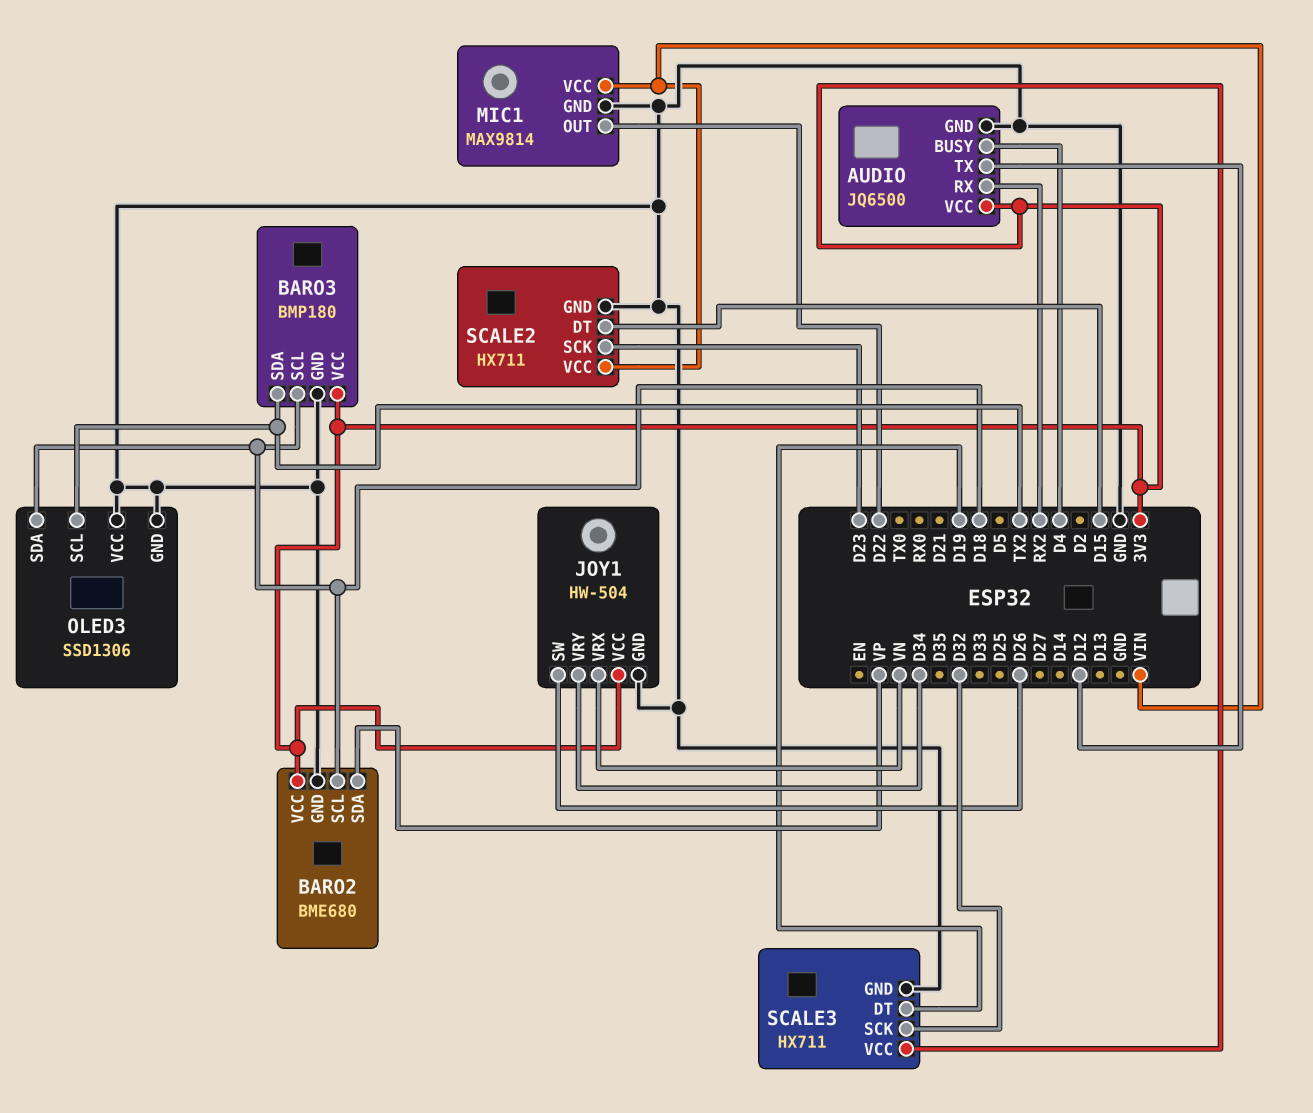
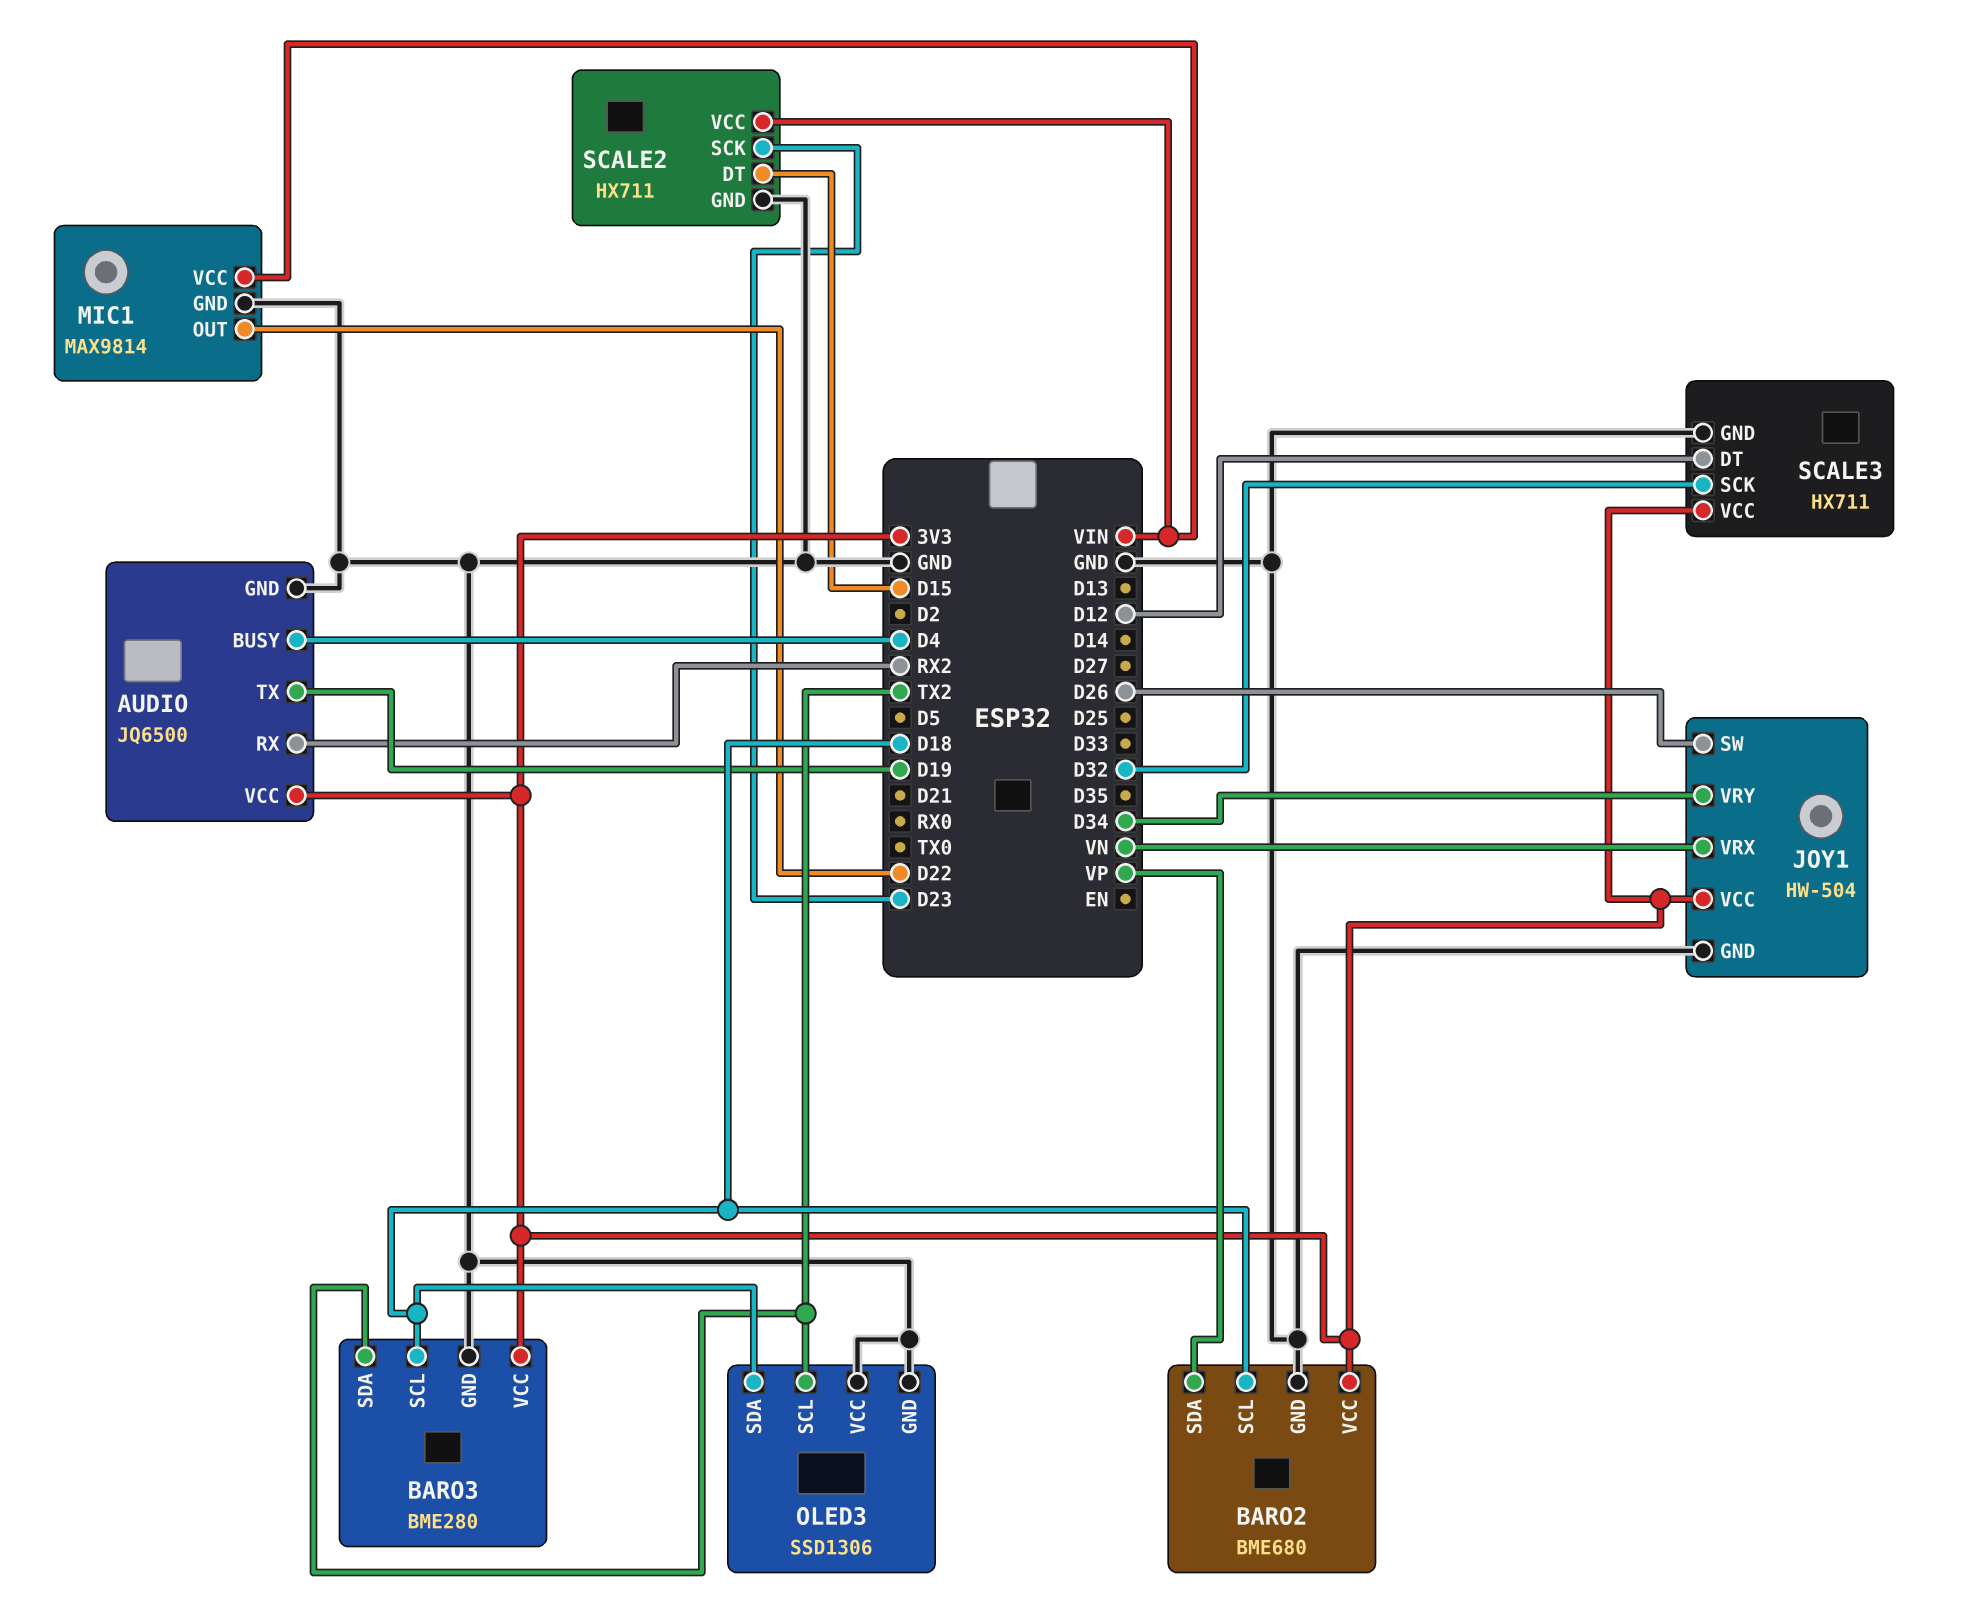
AUDIO pin TX: D12 -> D19
BARO3: BMP180 -> BME280
SCALE3 pin DT: D19 -> D12

